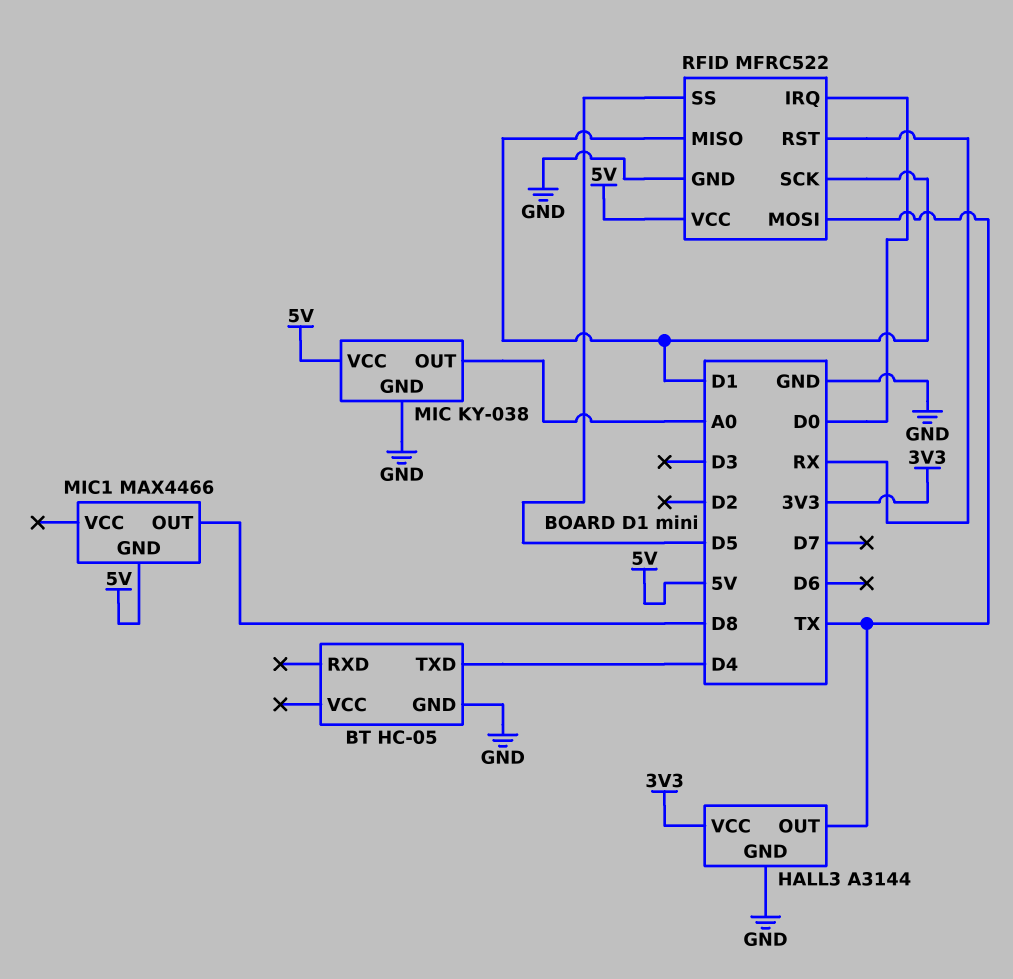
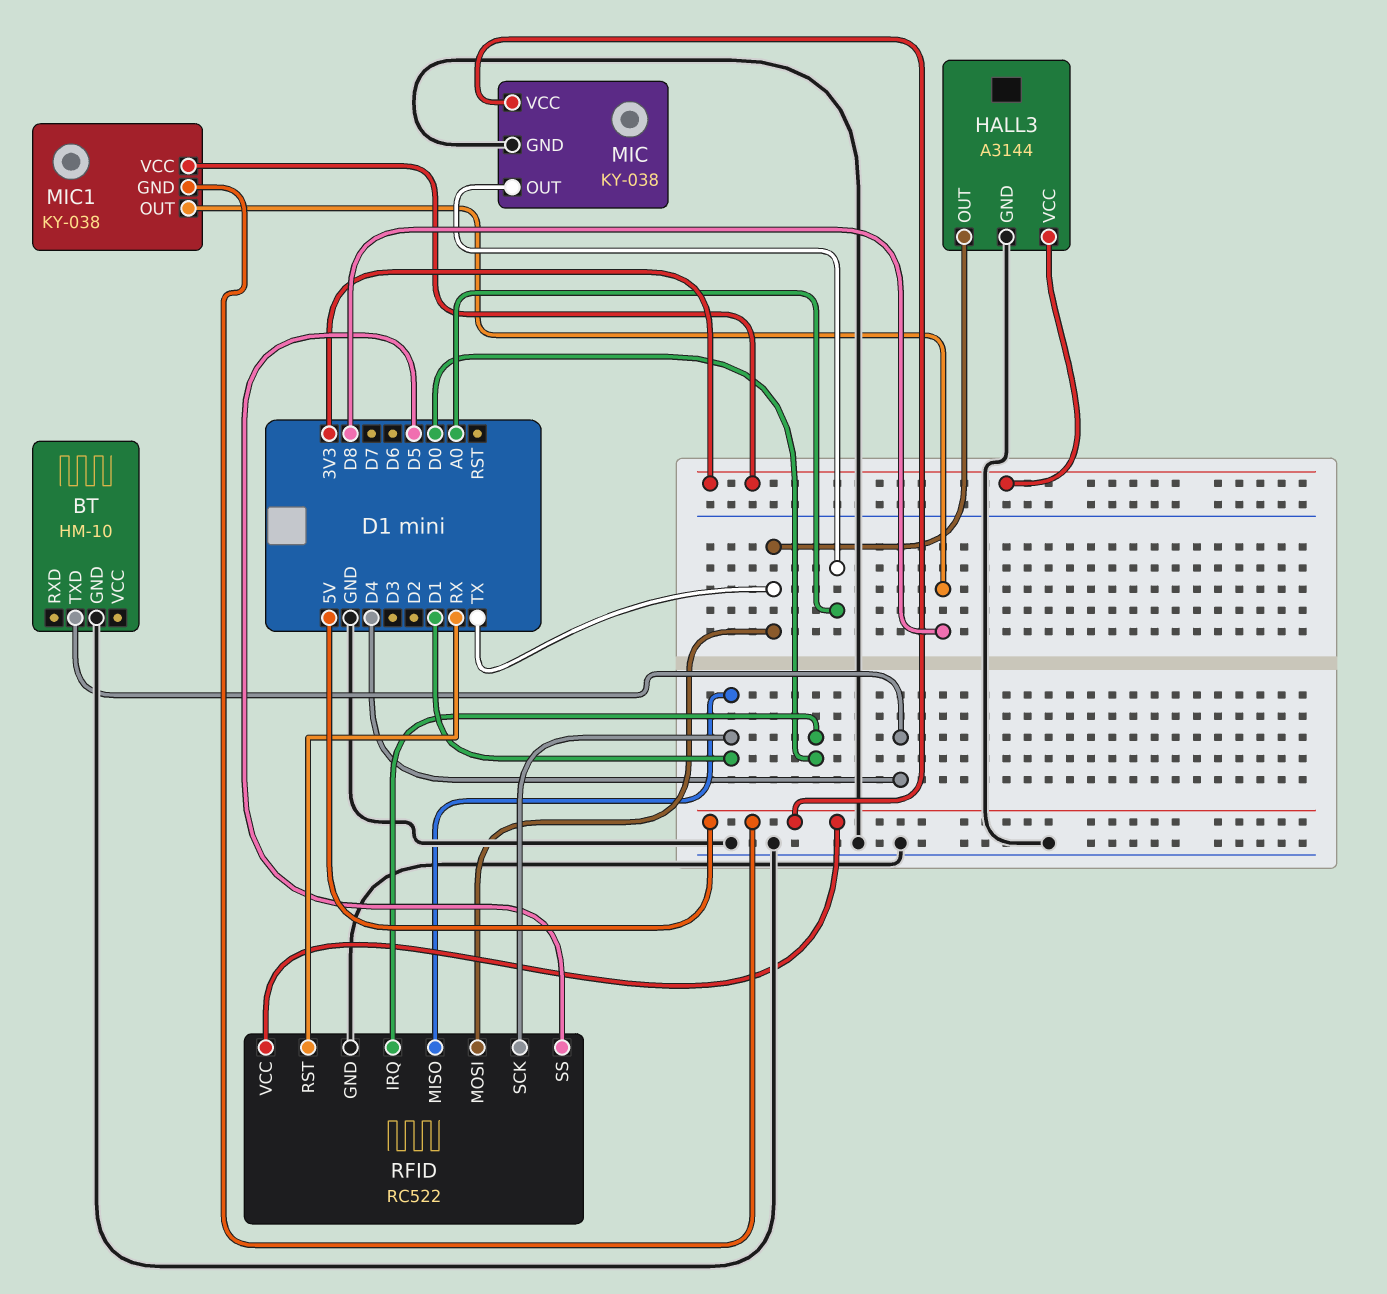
BT: HC-05 -> HM-10
MIC1: MAX4466 -> KY-038
MIC1 pin VCC: none -> 3V3
RFID: MFRC522 -> RC522

